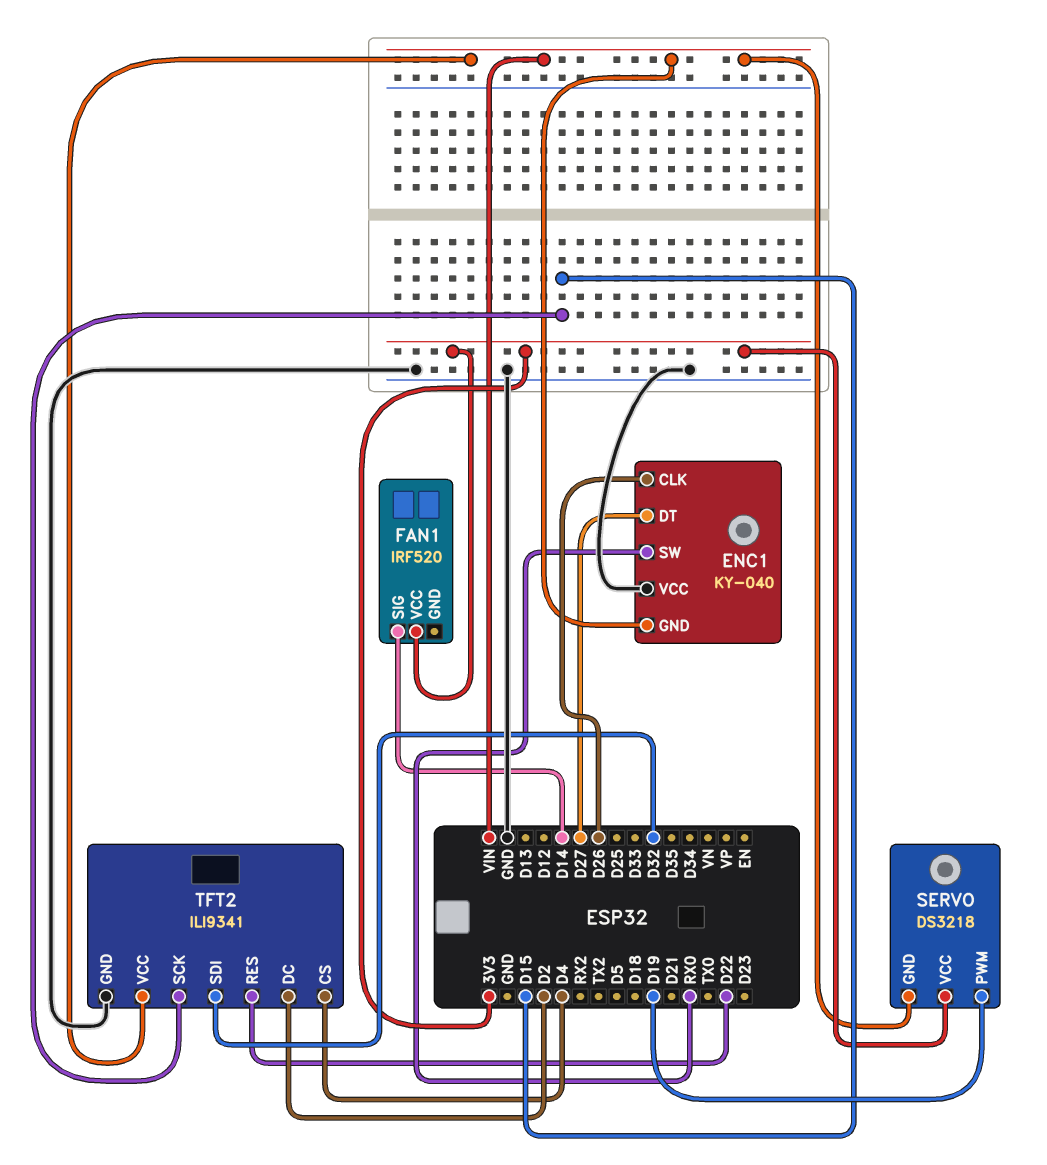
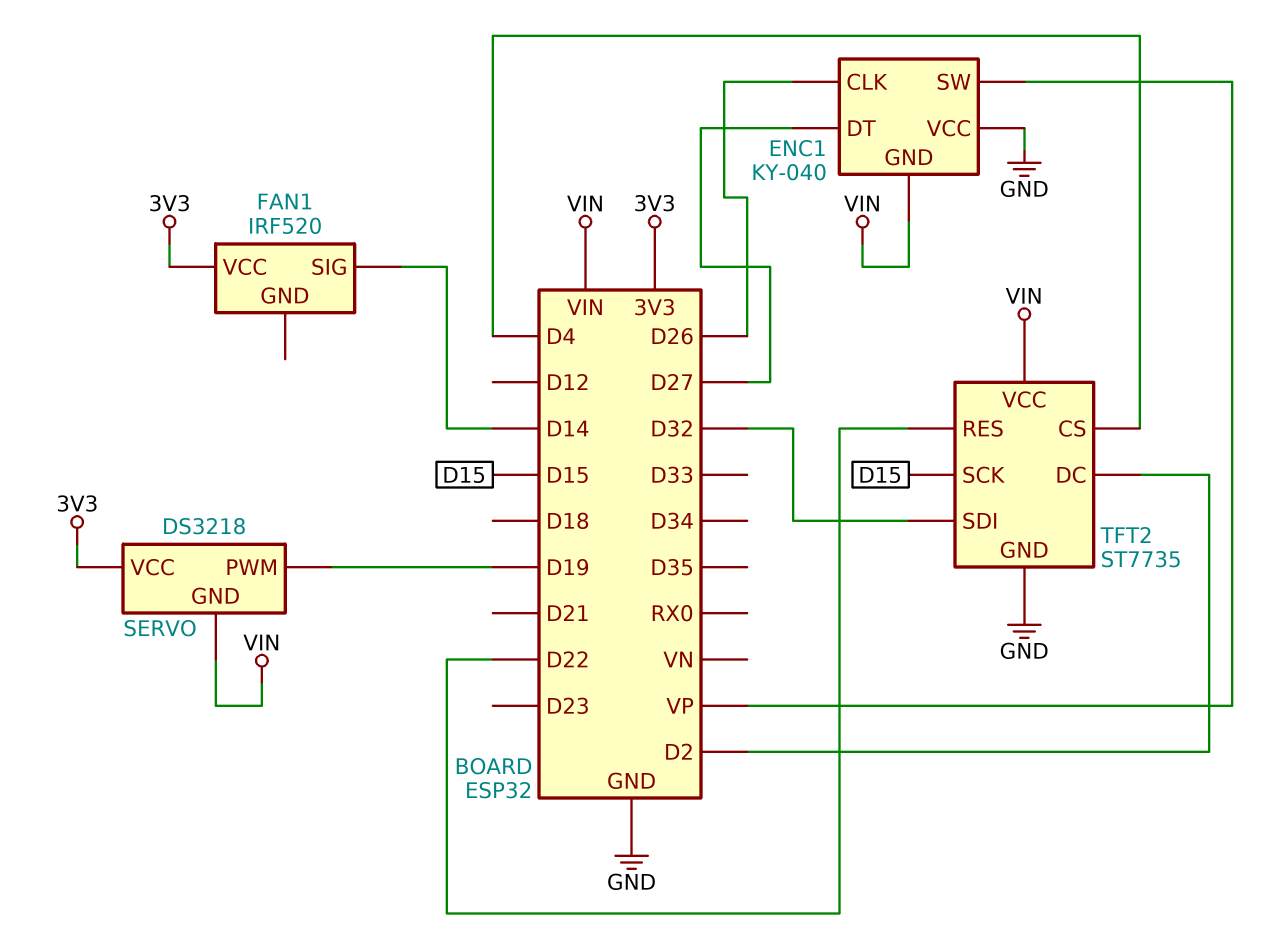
ENC1 pin SW: RX0 -> VP
TFT2: ILI9341 -> ST7735

